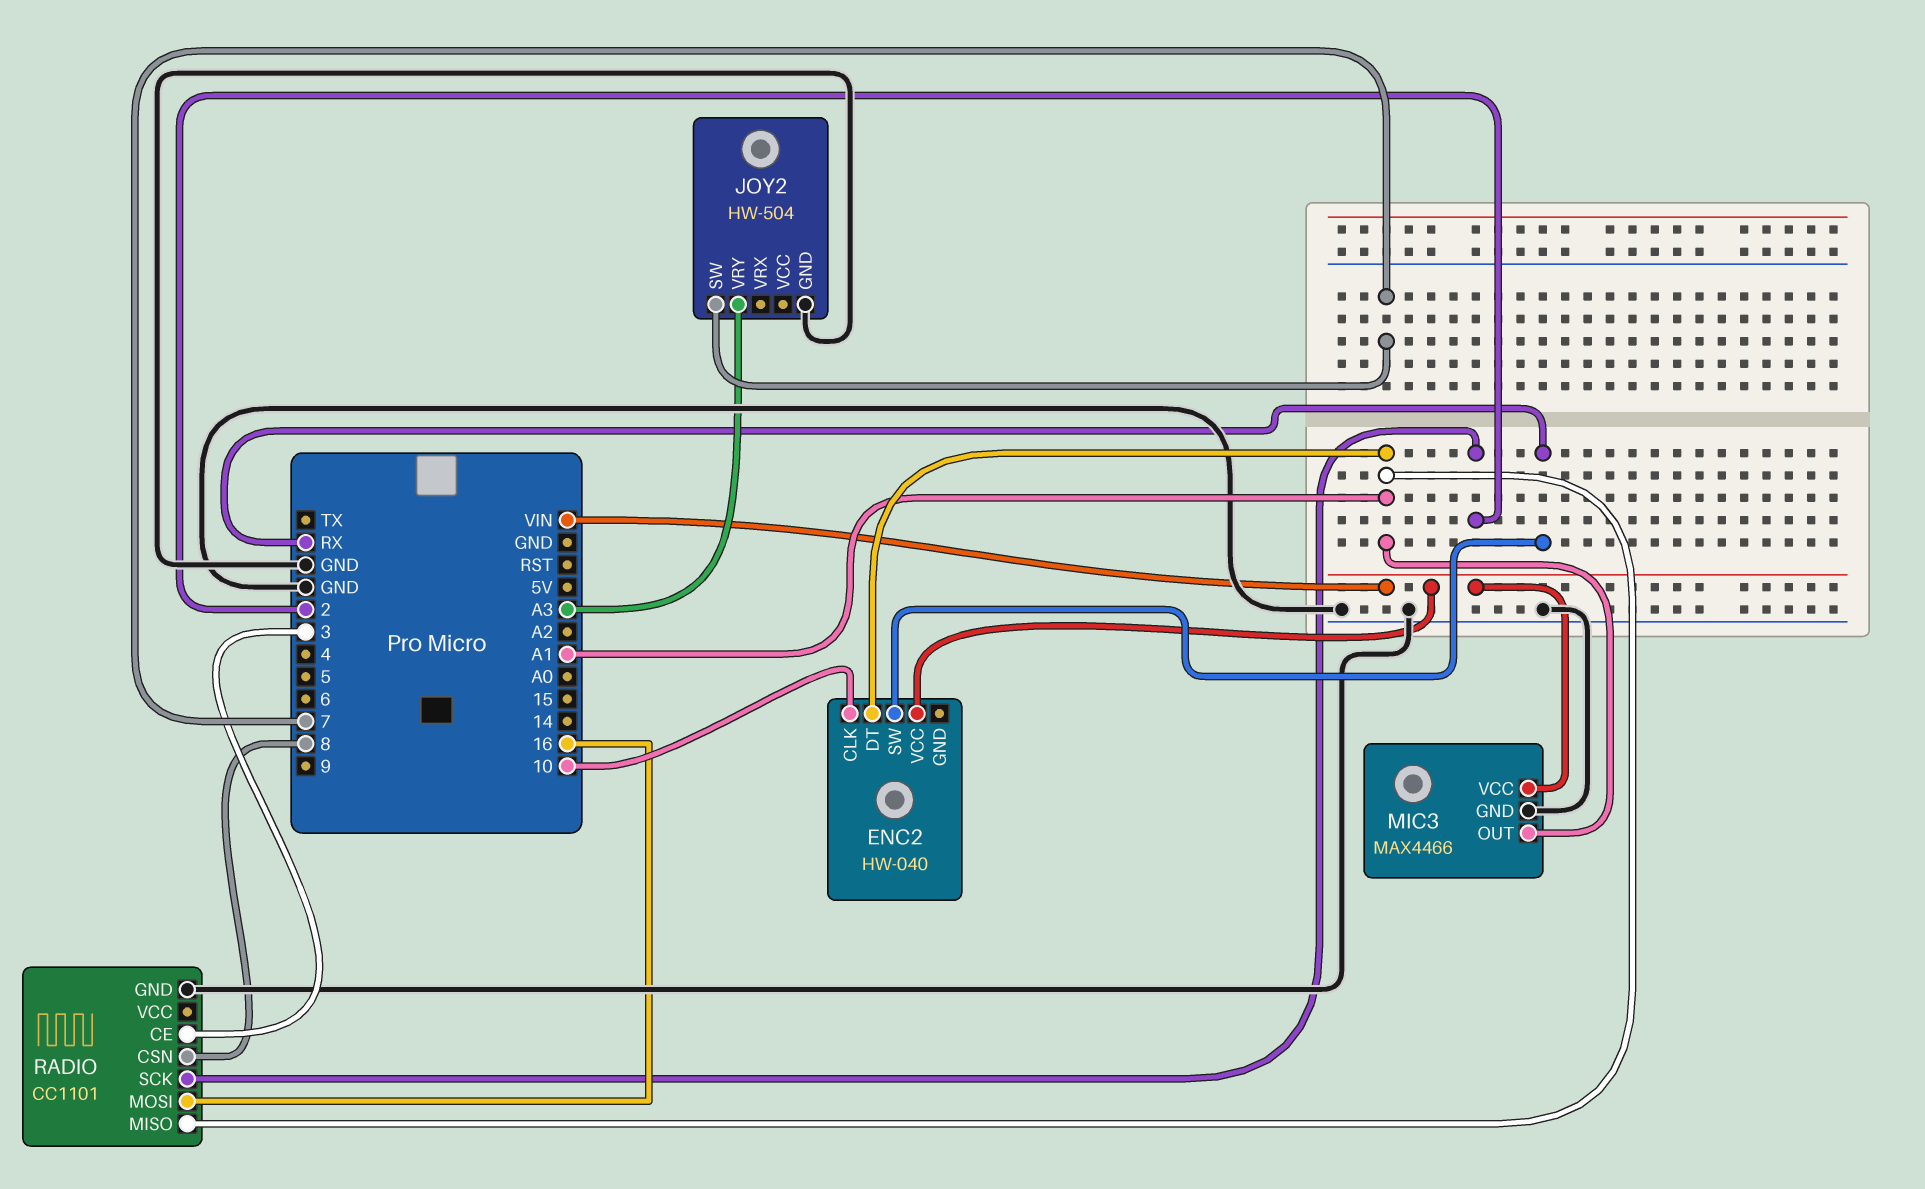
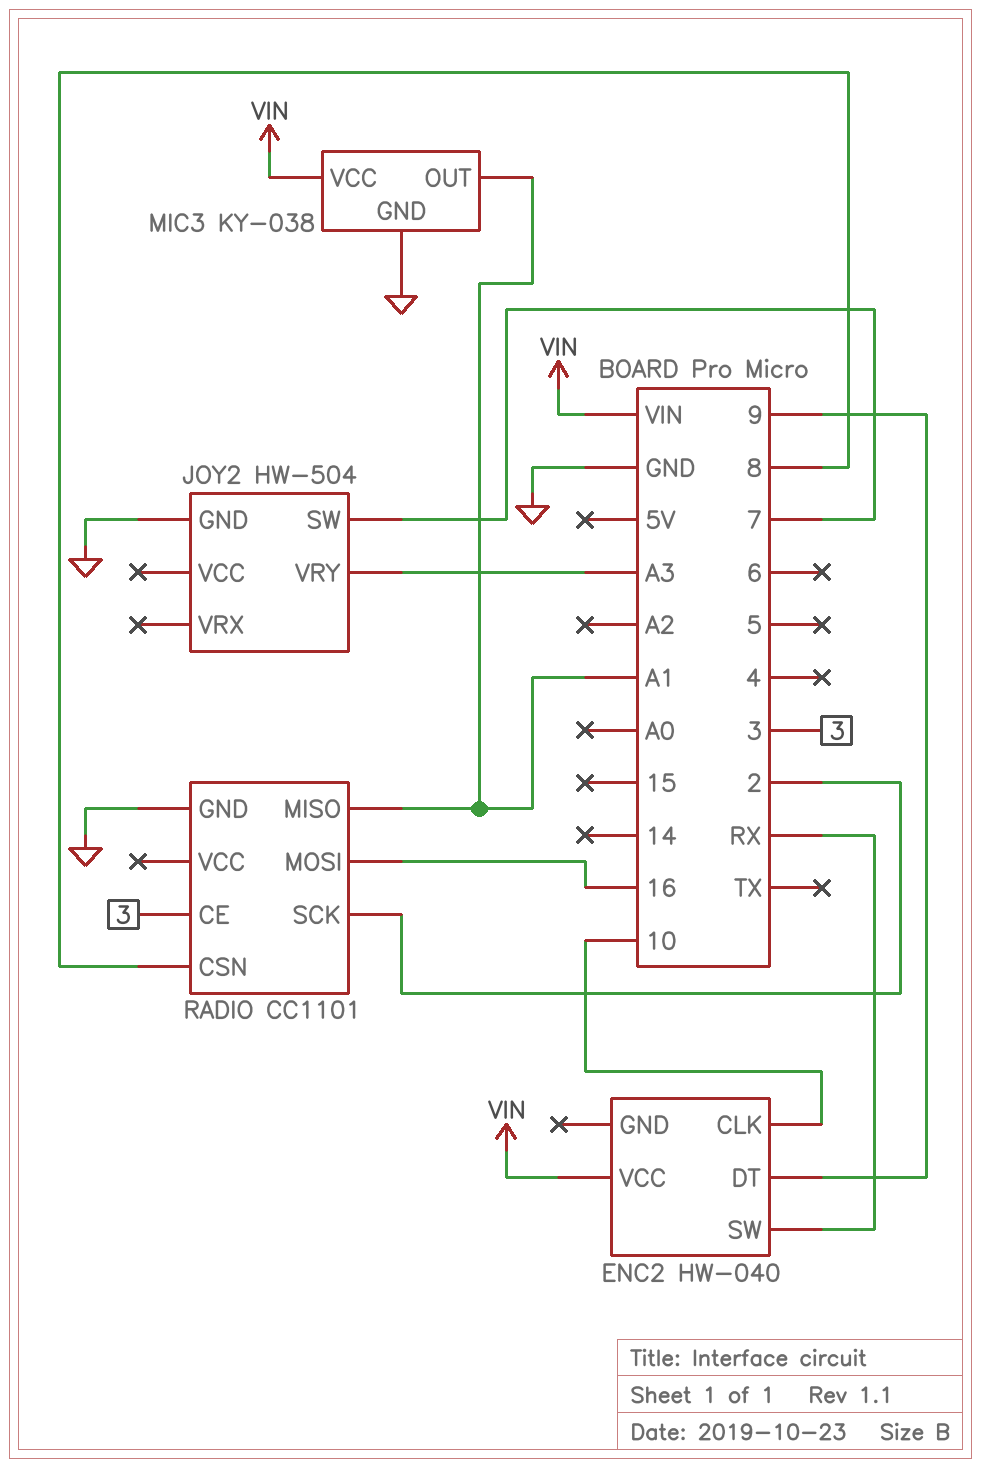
ENC2 pin DT: A1 -> 9
MIC3: MAX4466 -> KY-038

